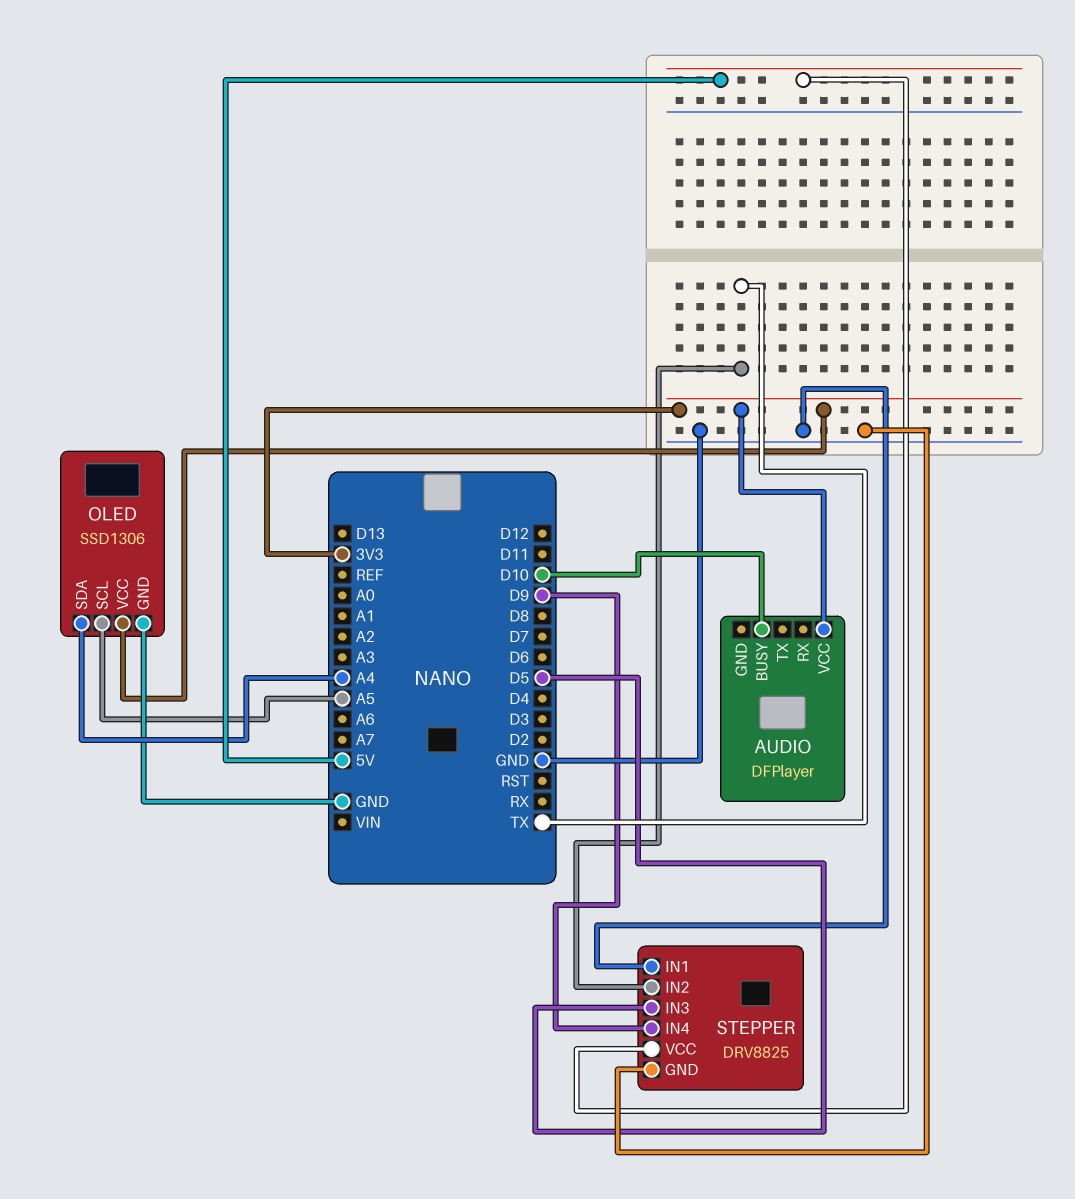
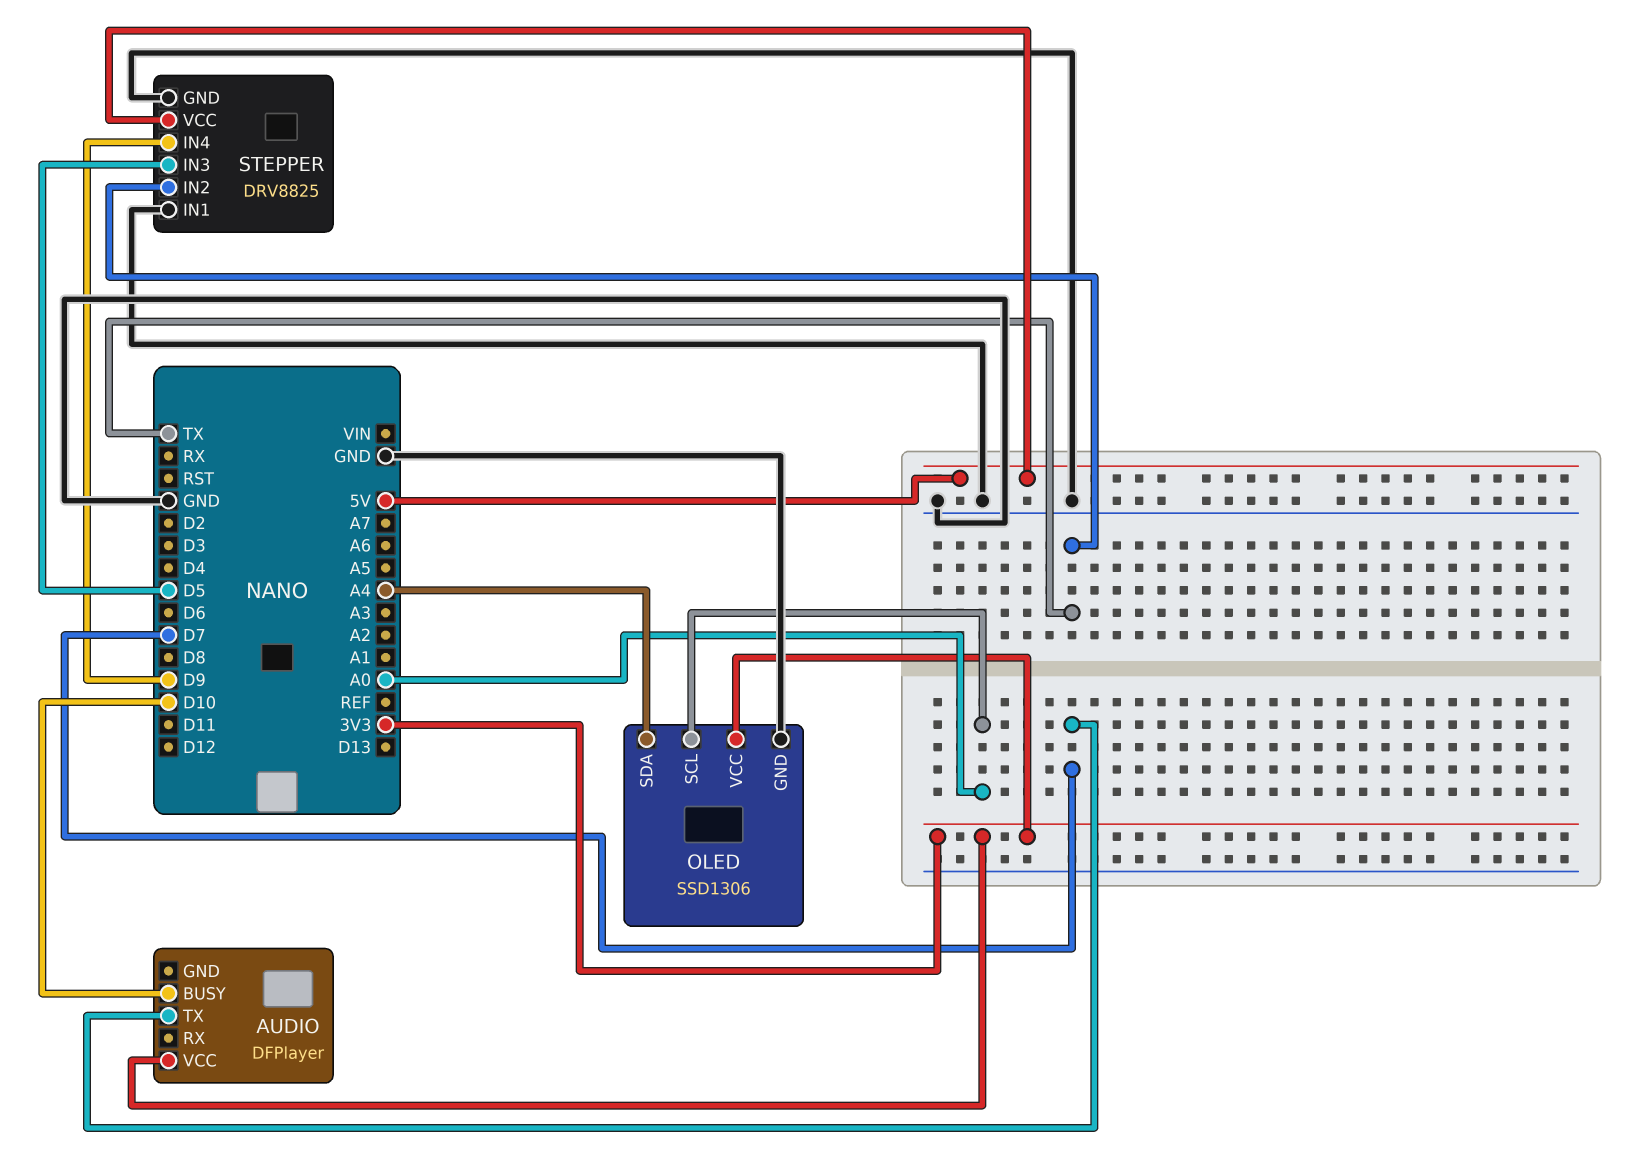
AUDIO pin TX: none -> D7
OLED pin SCL: A5 -> A0

